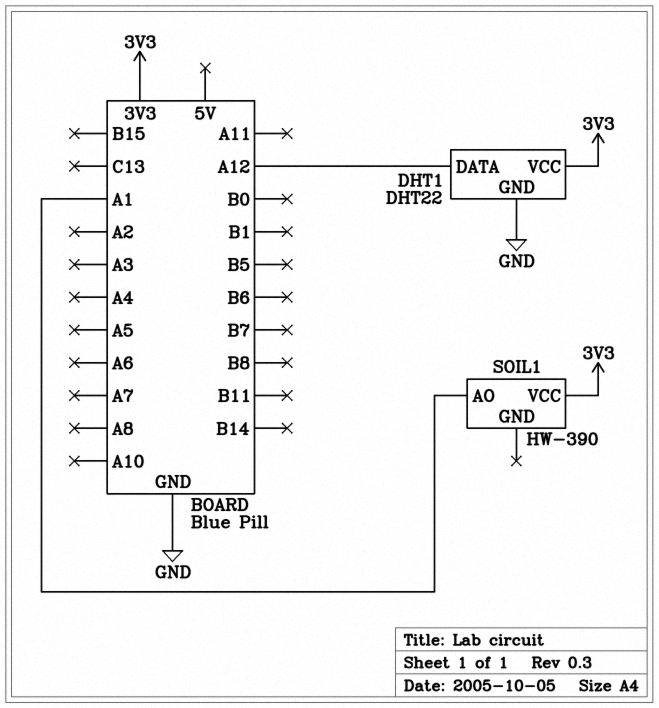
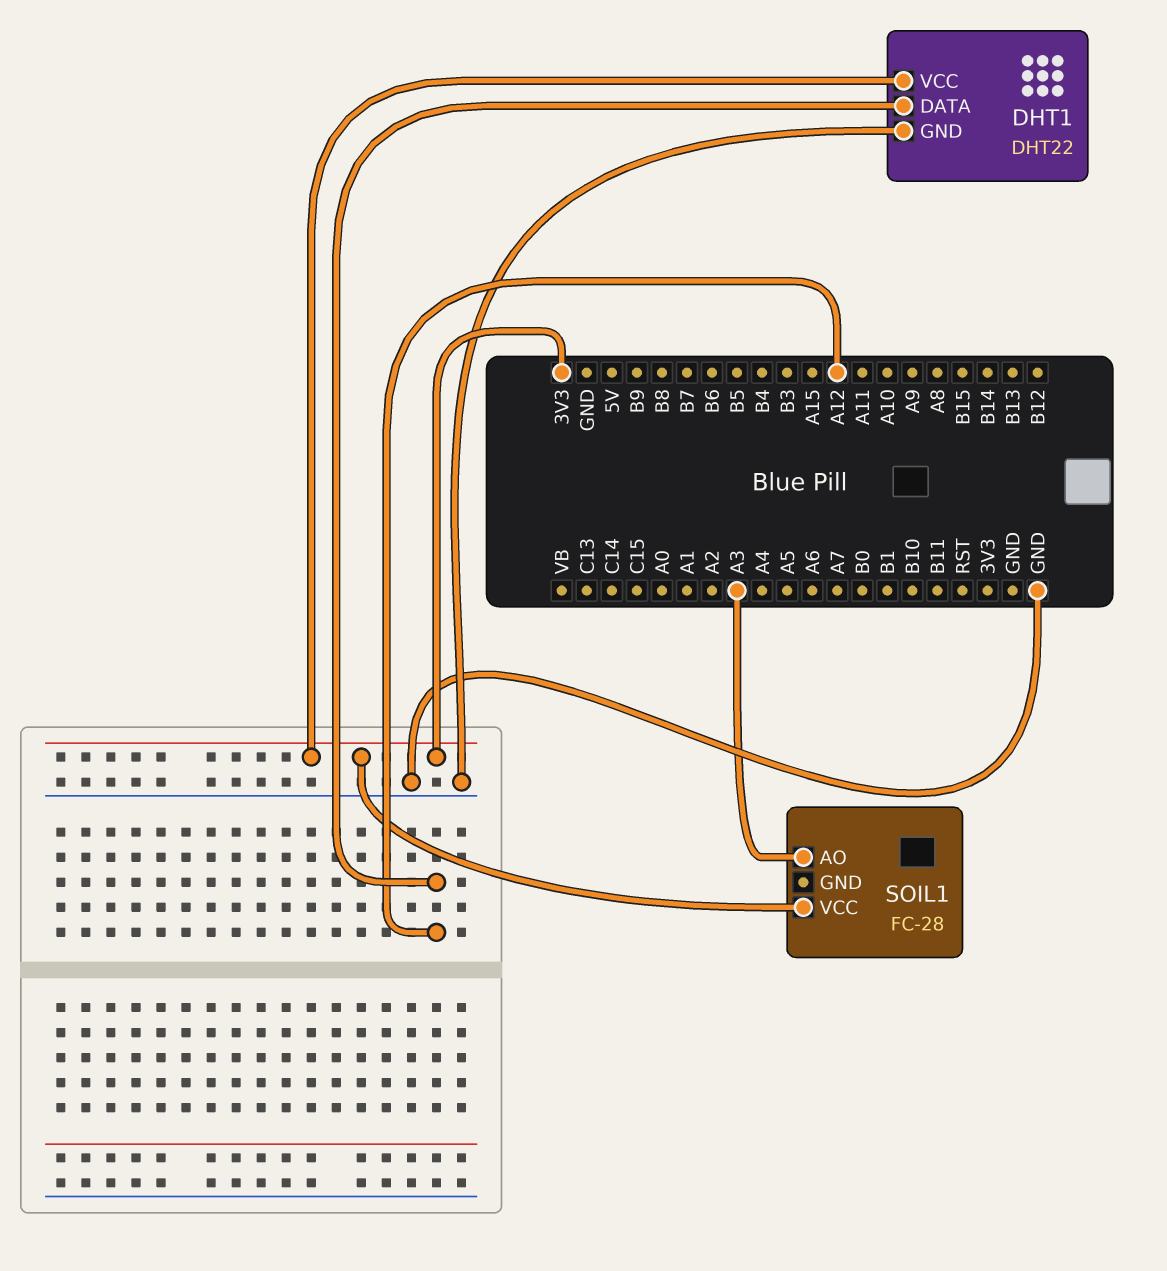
SOIL1: HW-390 -> FC-28
SOIL1 pin AO: A1 -> A3

